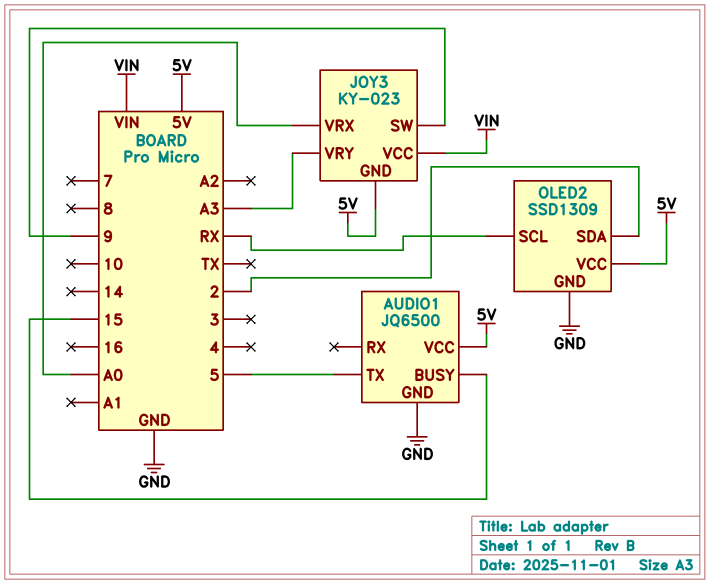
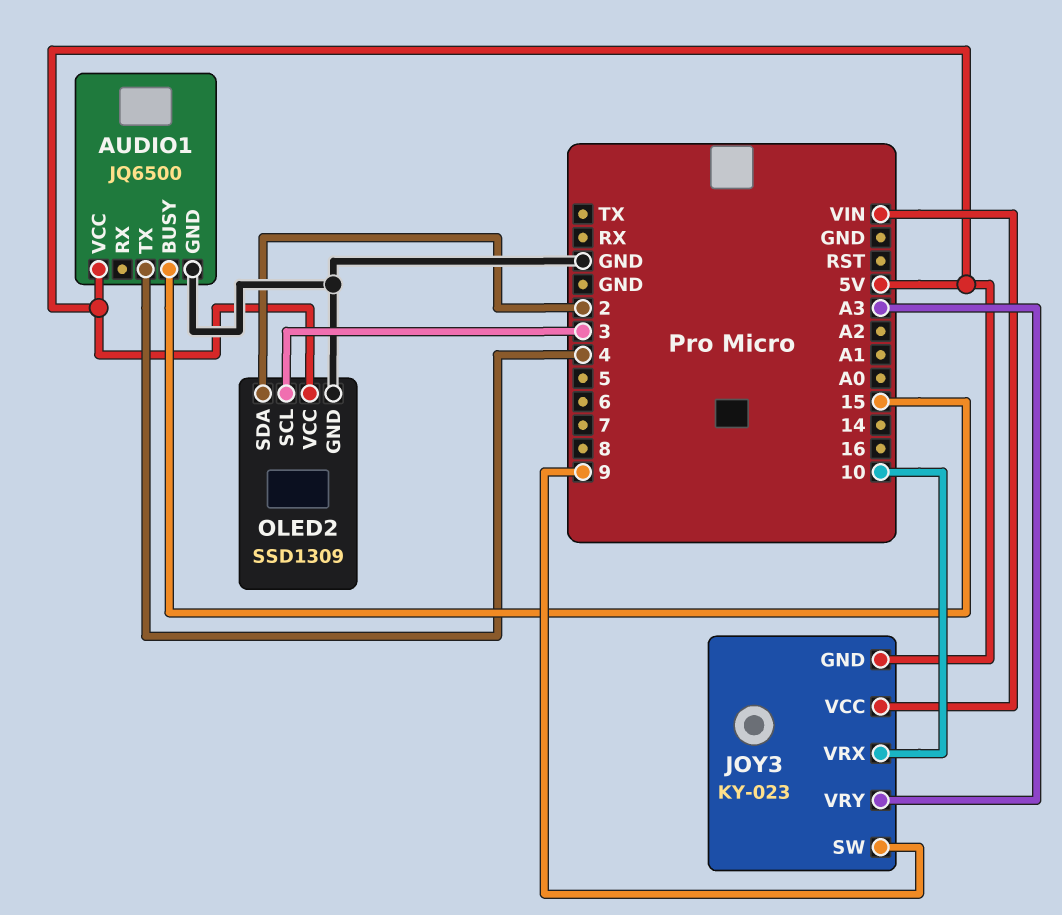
AUDIO1 pin TX: 5 -> 4
JOY3 pin VRX: A0 -> 10
OLED2 pin SCL: RX -> 3

